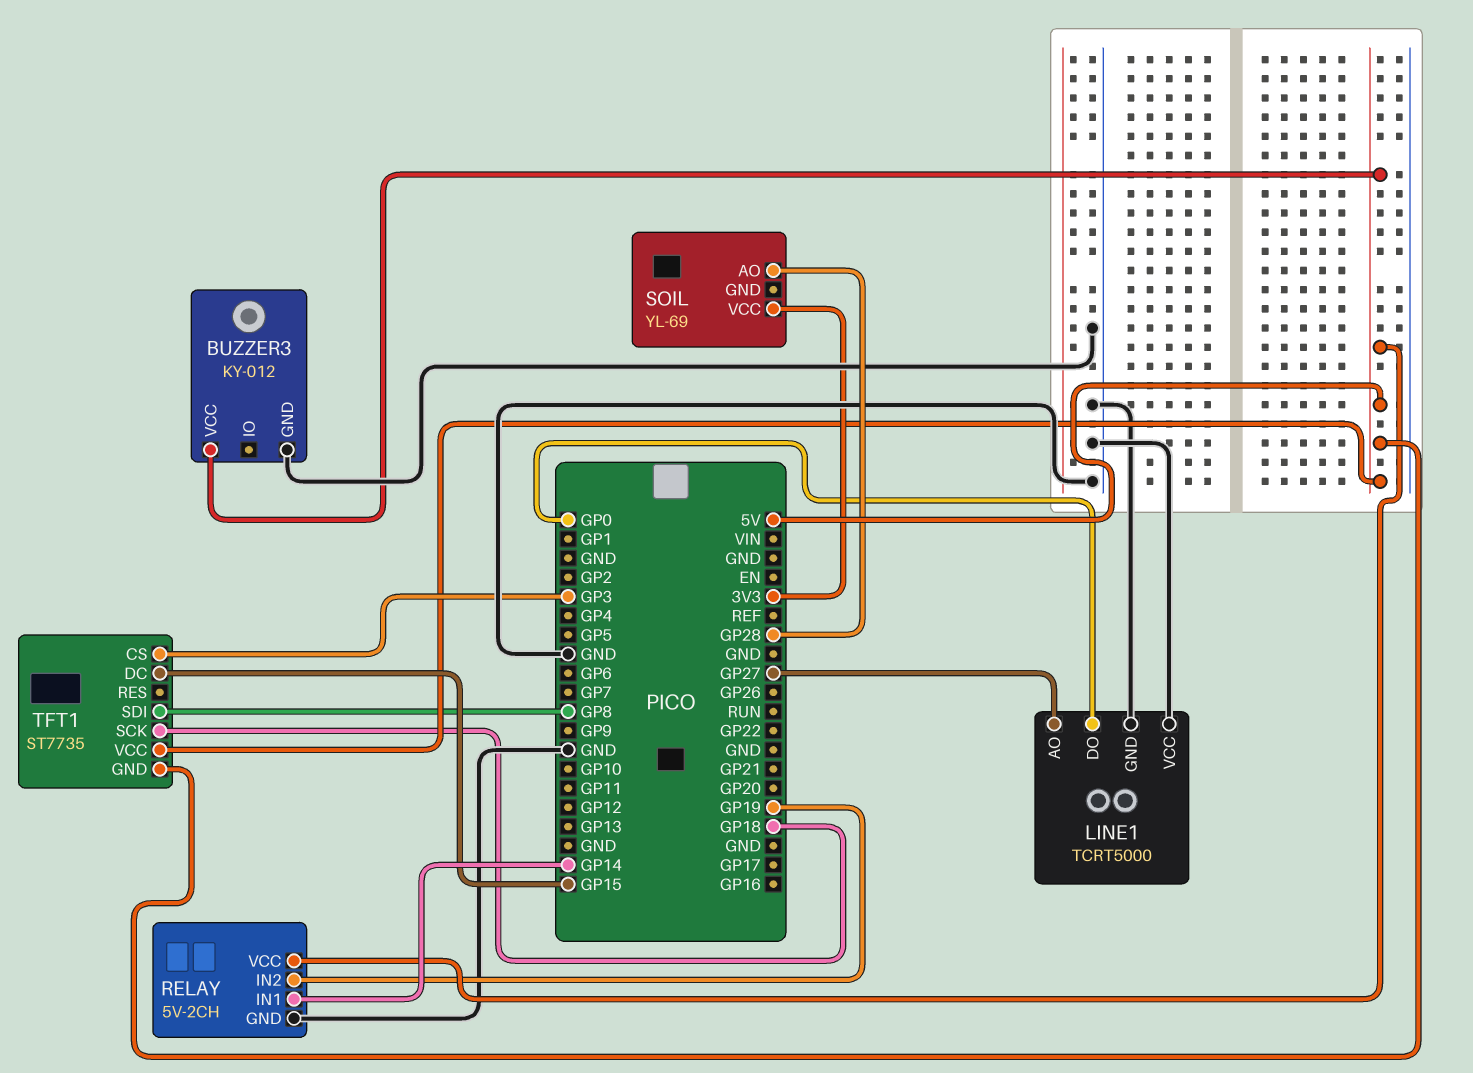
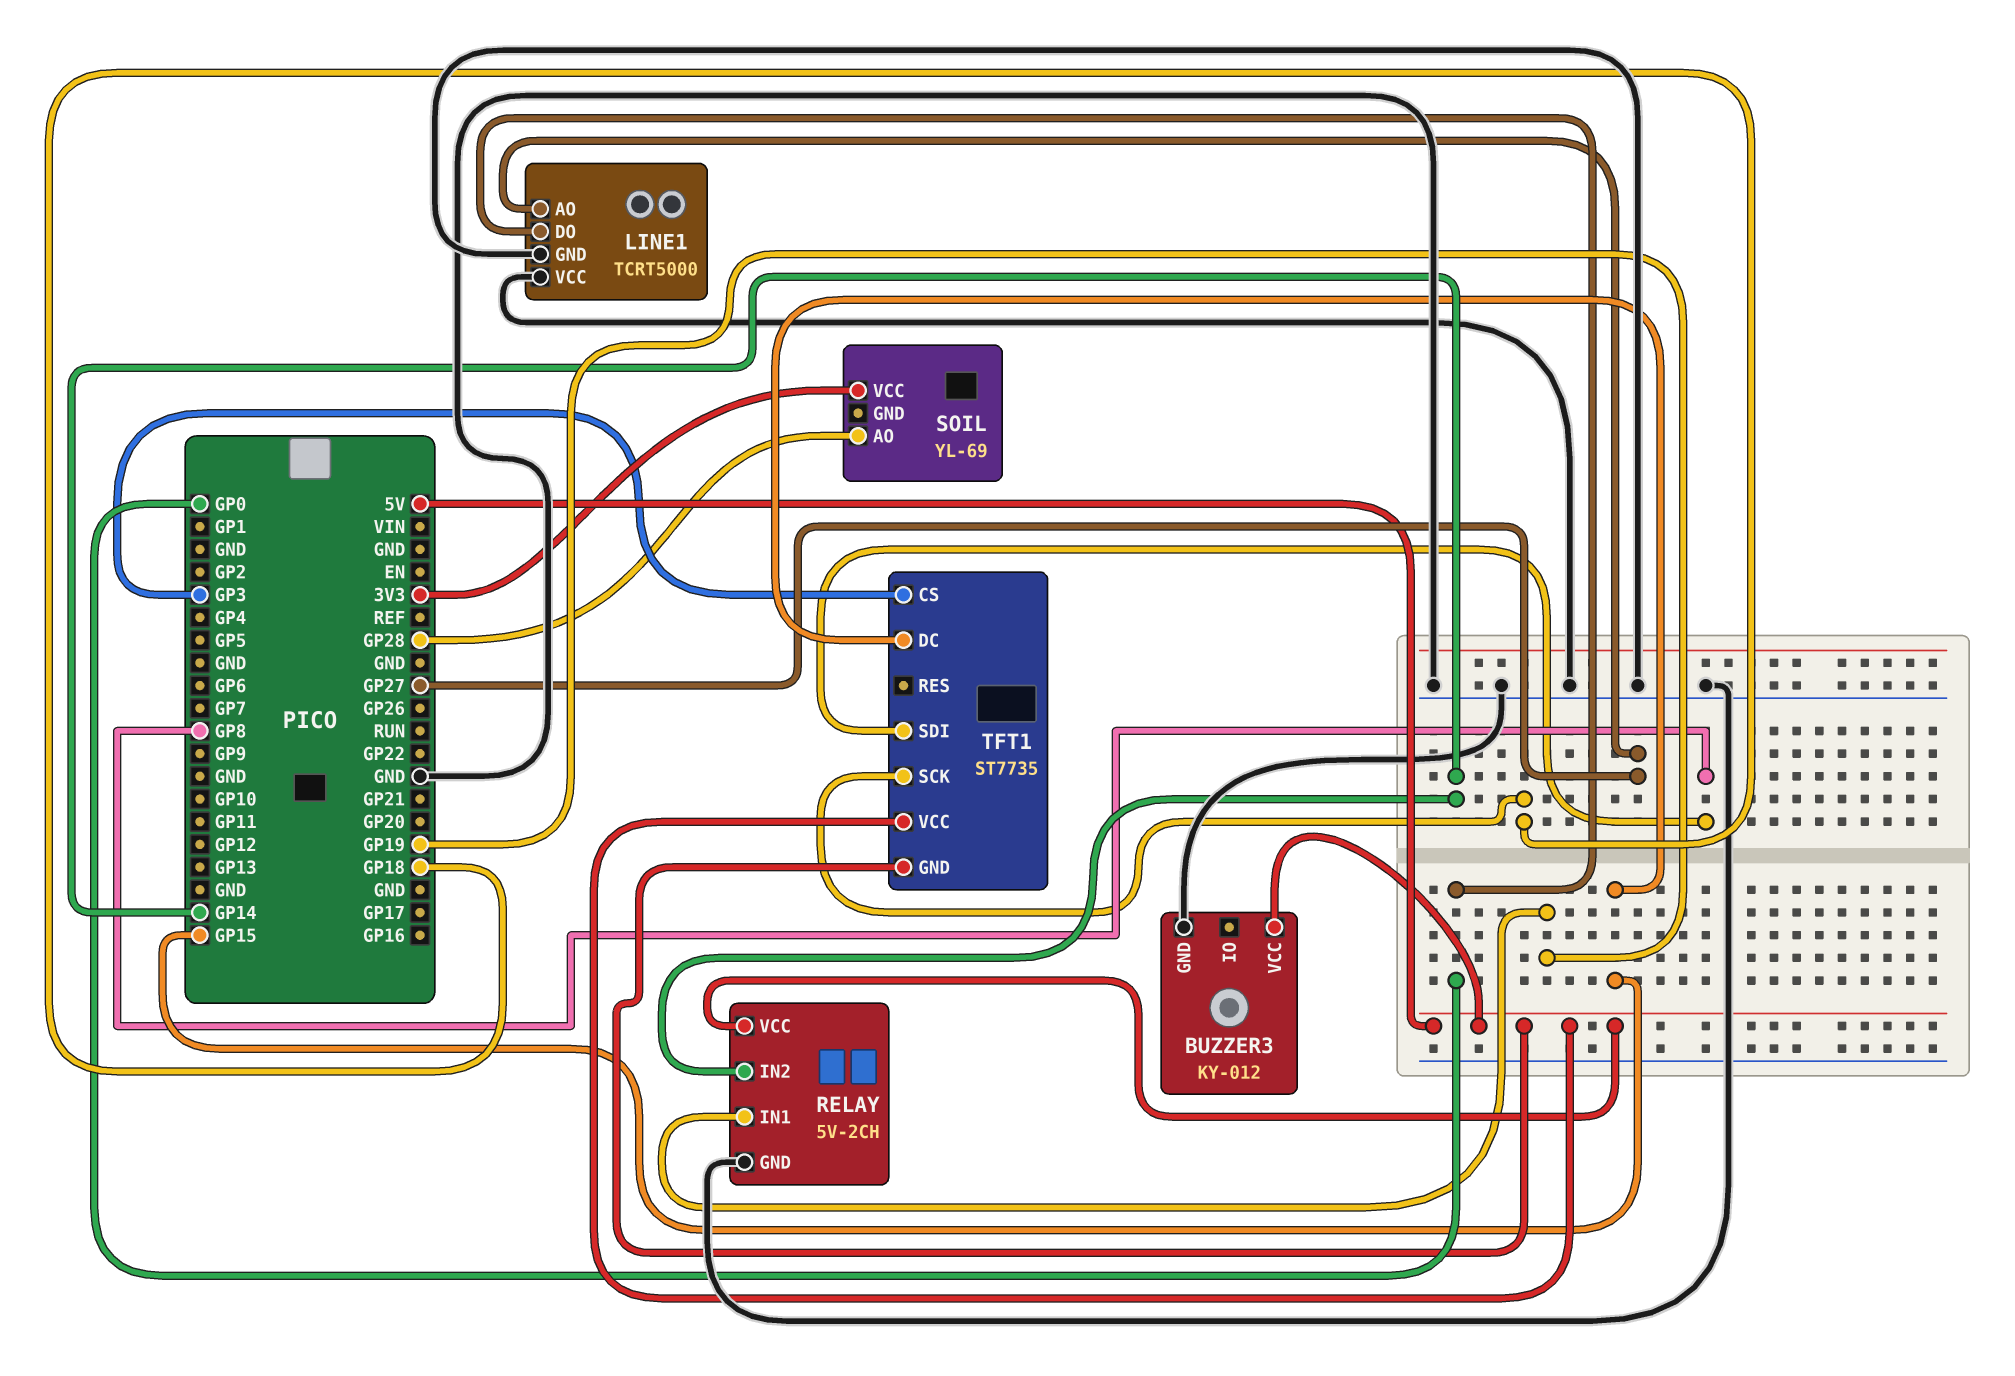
RELAY pin IN1: GP14 -> GP19
RELAY pin IN2: GP19 -> GP14

